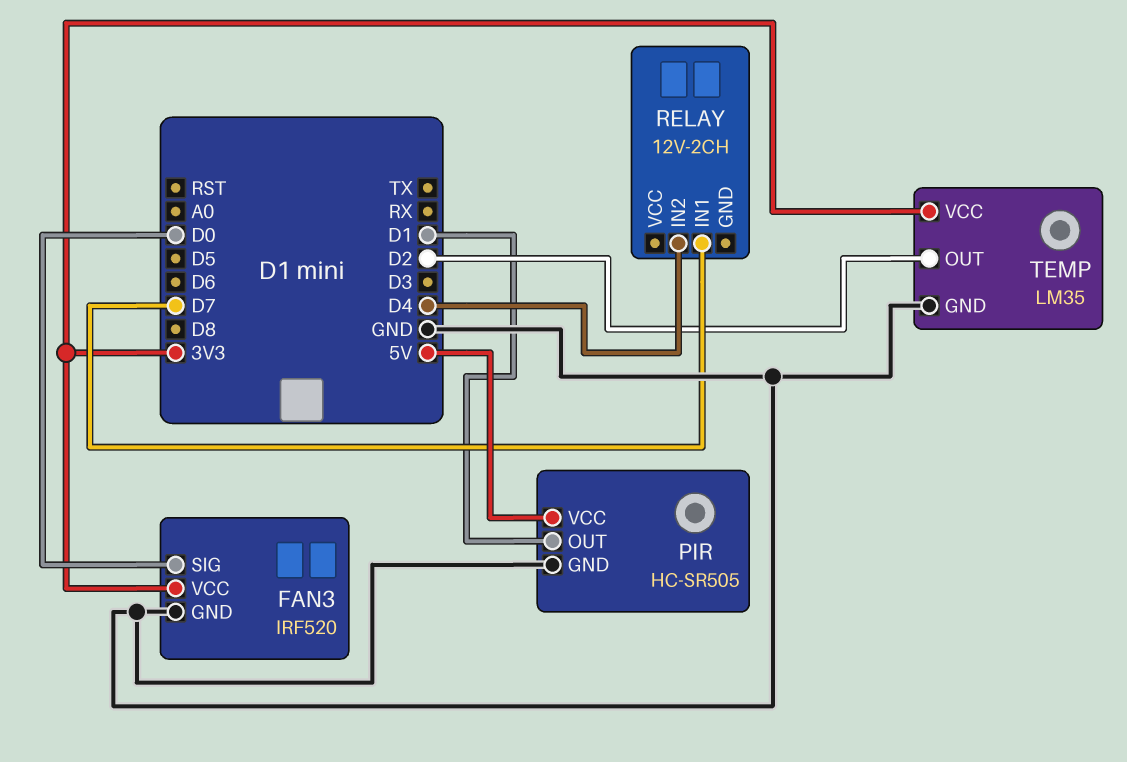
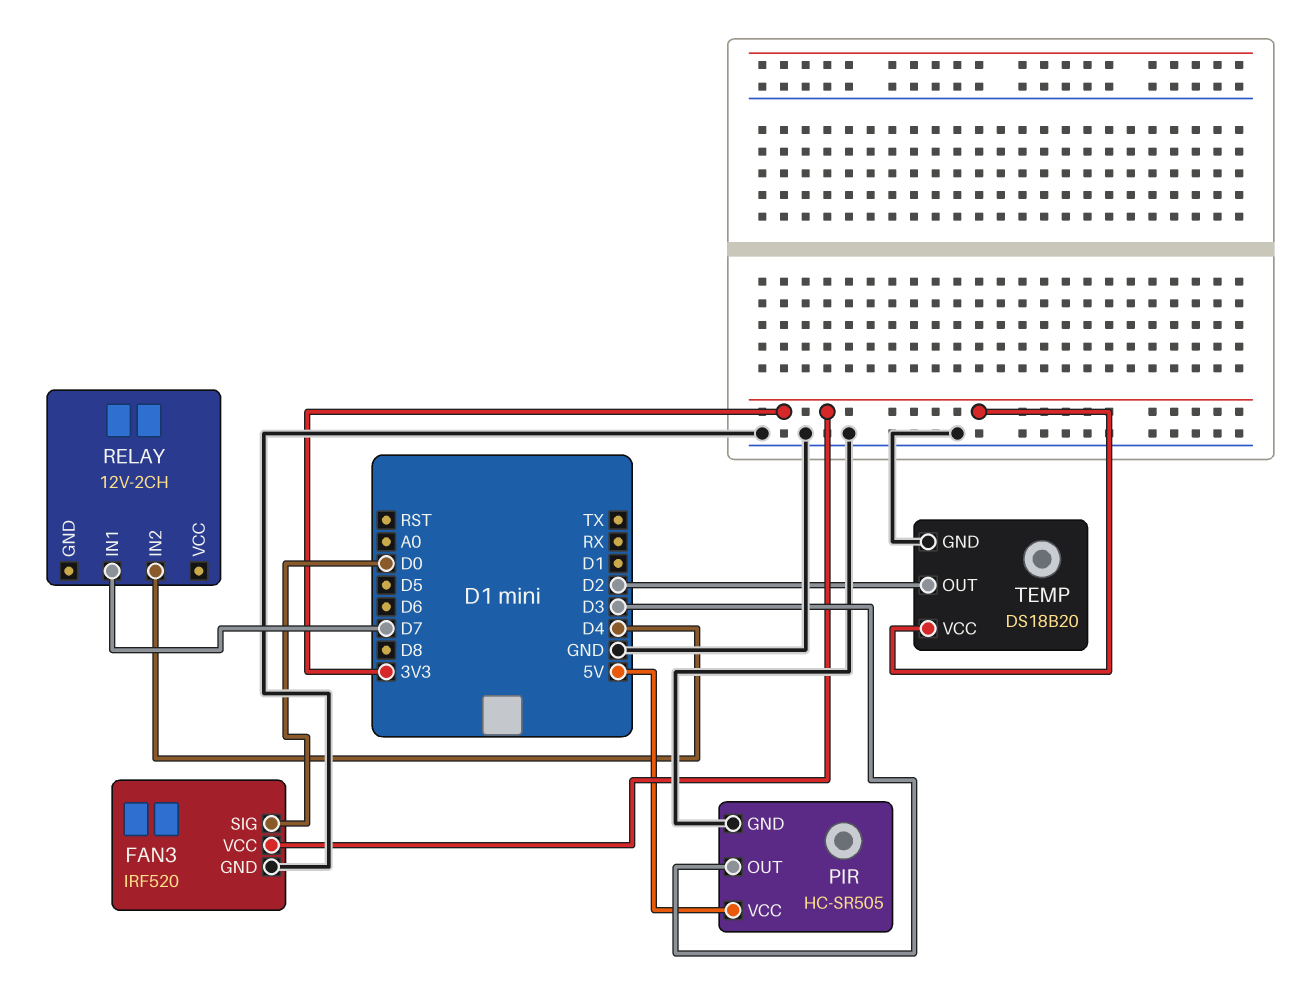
PIR pin OUT: D1 -> D3
TEMP: LM35 -> DS18B20

